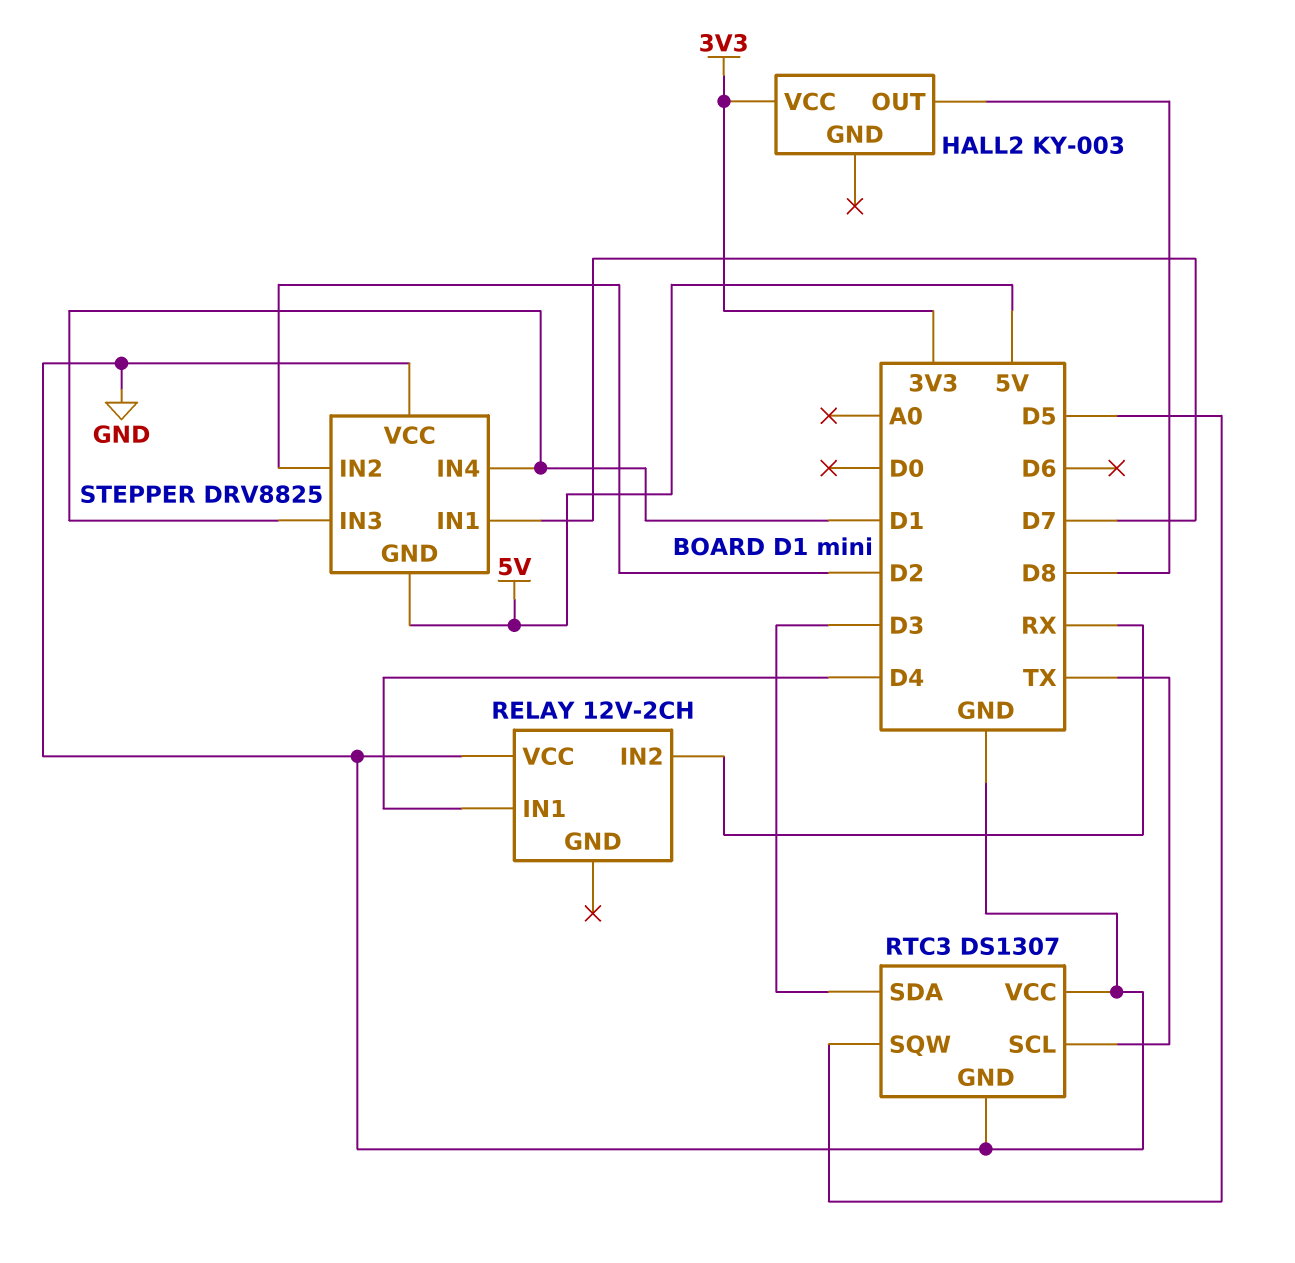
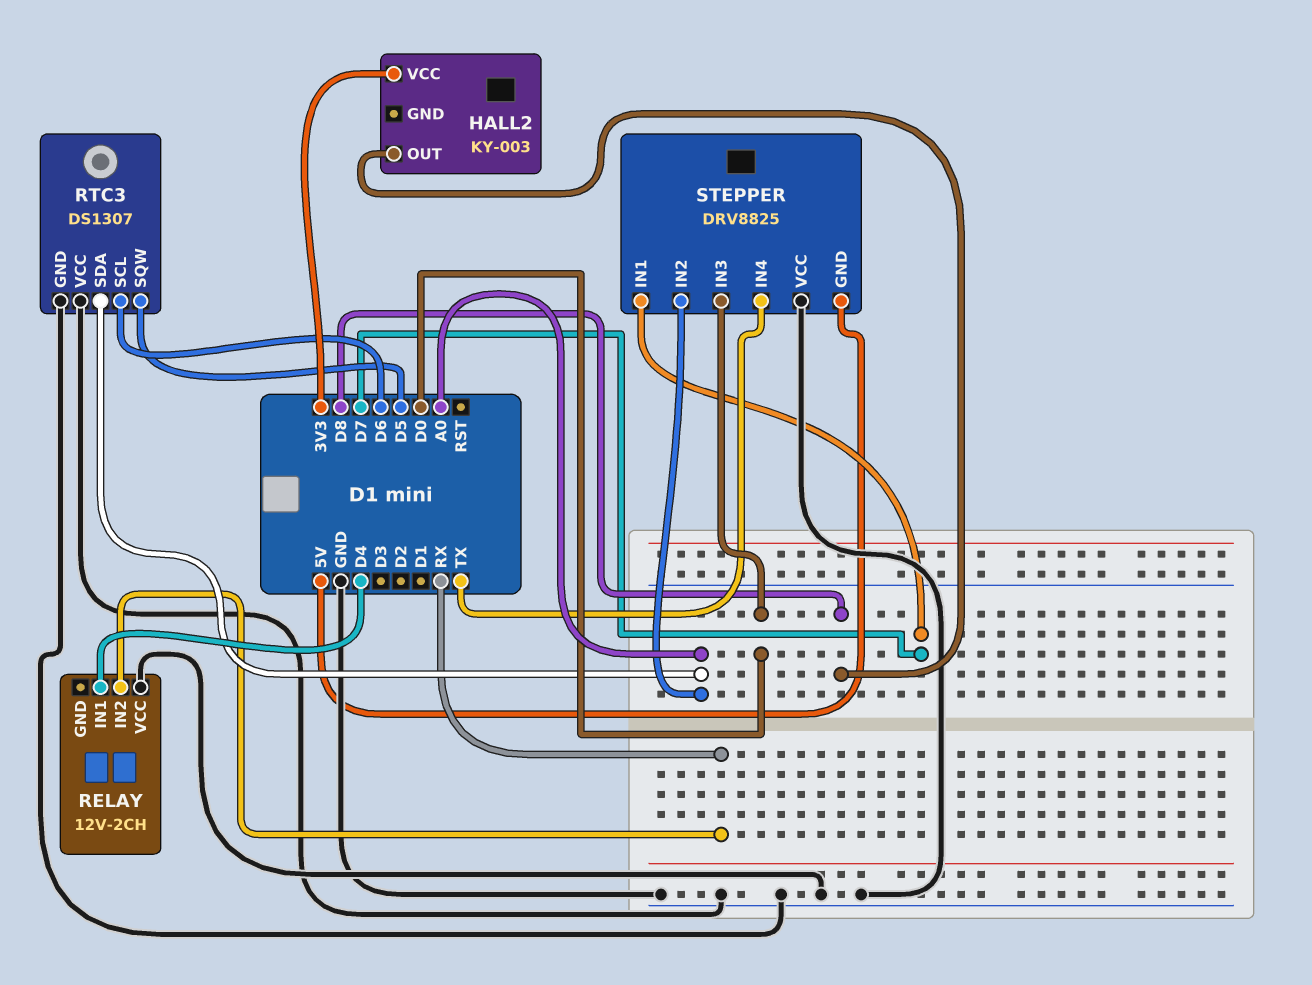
RTC3 pin SCL: TX -> D6
RTC3 pin SDA: D3 -> A0
STEPPER pin IN2: D2 -> A0
STEPPER pin IN3: D1 -> D0
STEPPER pin IN4: D1 -> TX

